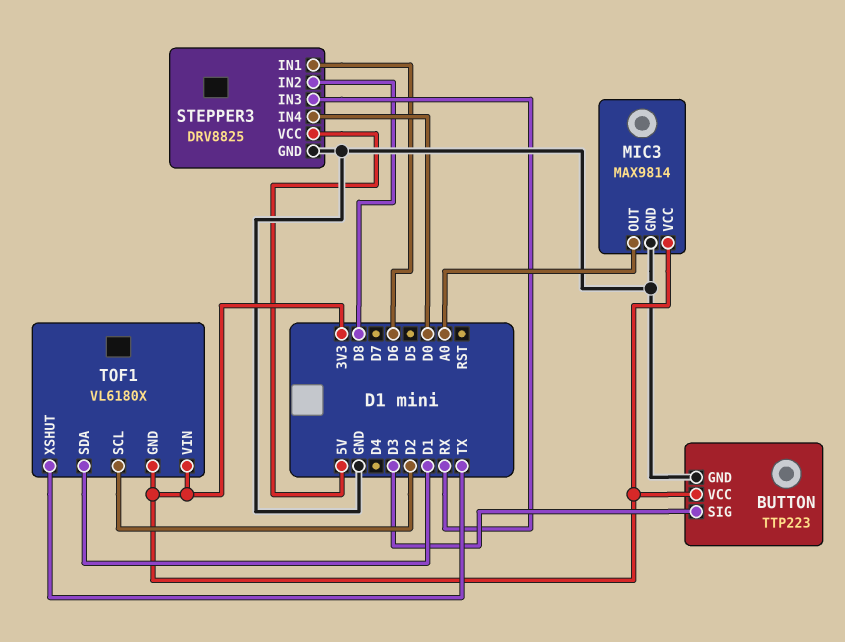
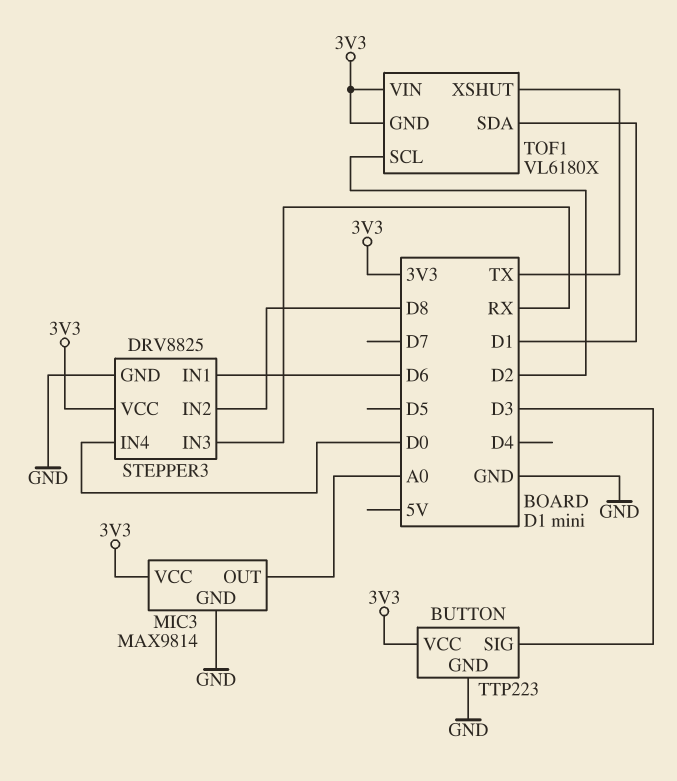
STEPPER3 pin VCC: 5V -> 3V3

